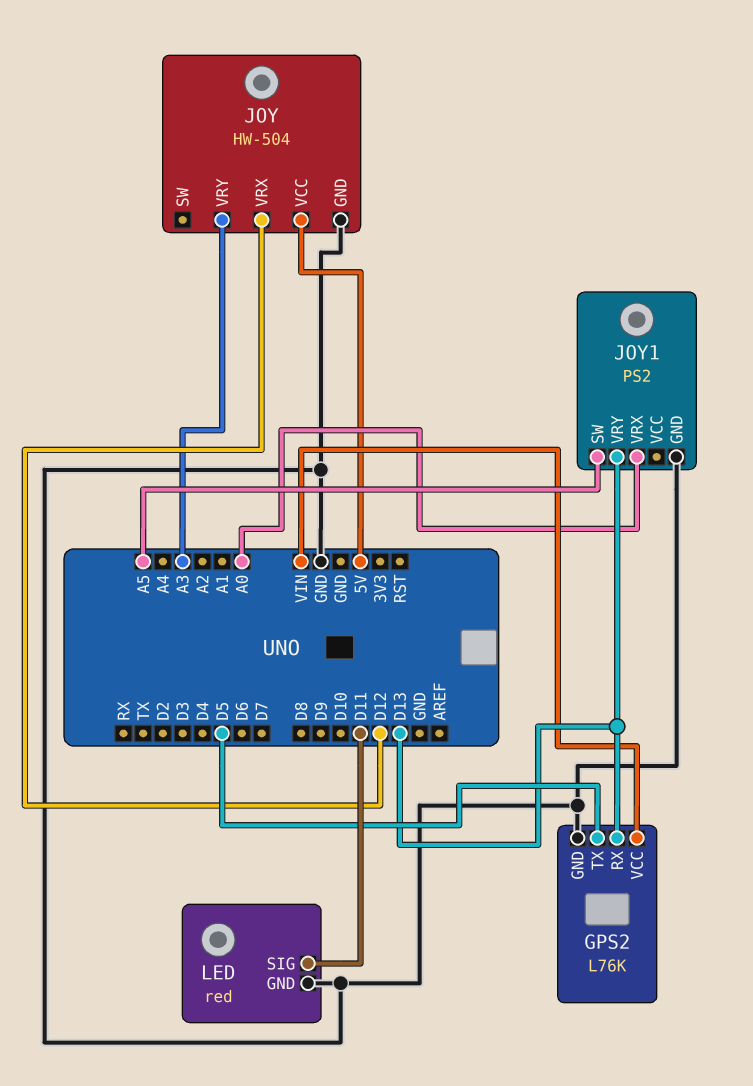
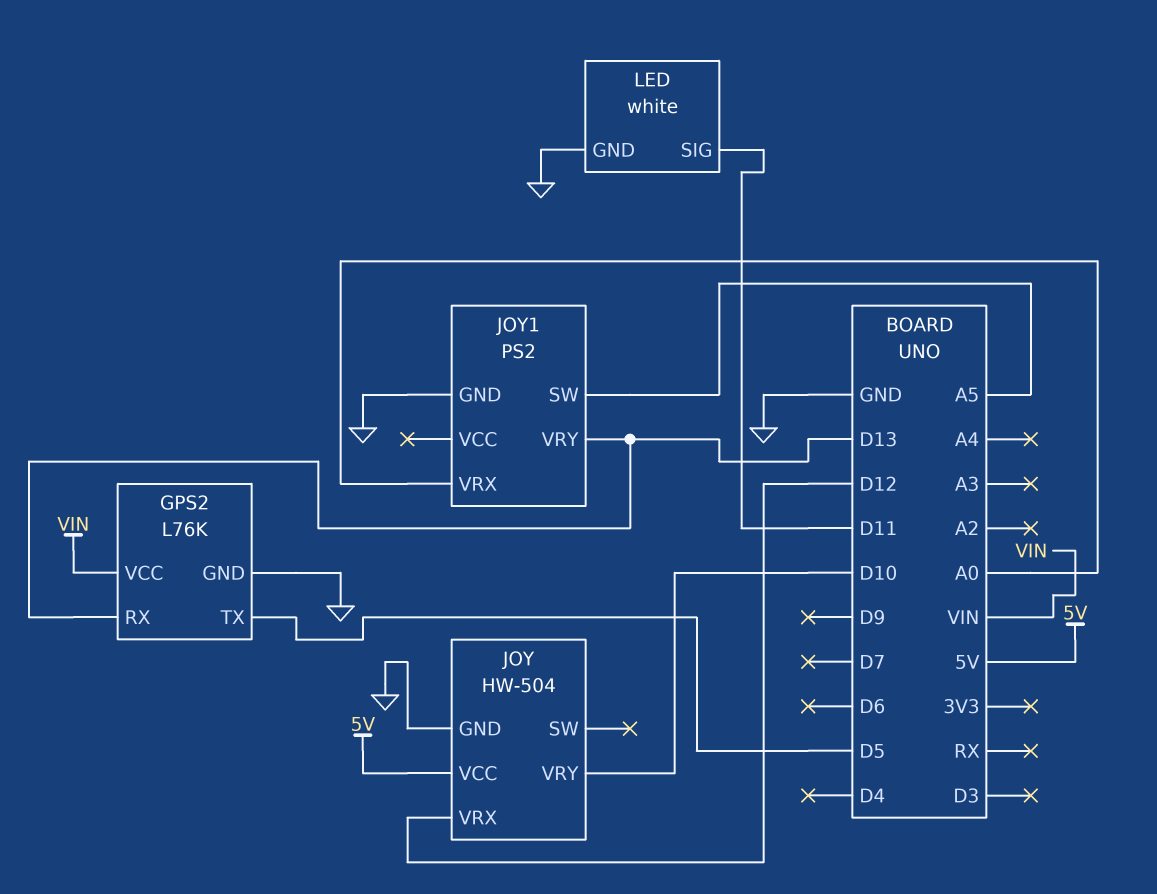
JOY pin VRY: A3 -> D10
LED: red -> white

